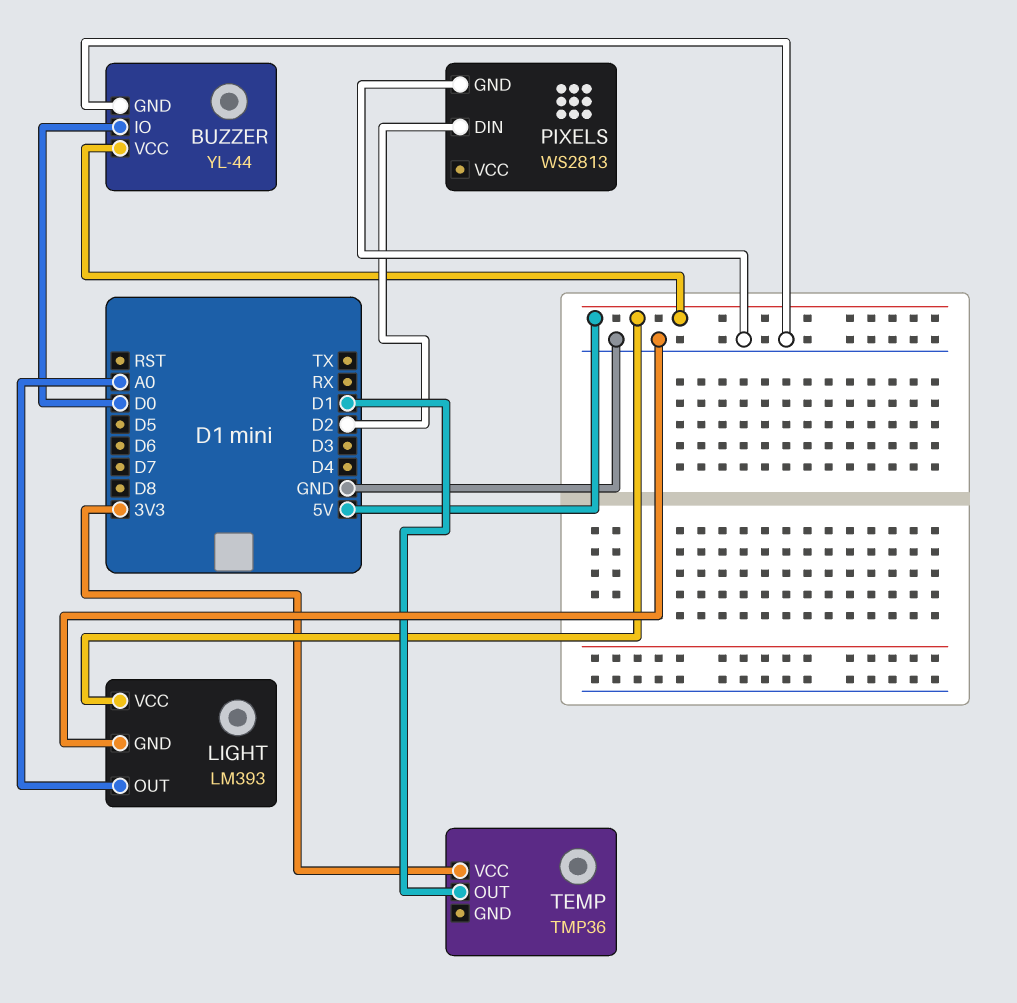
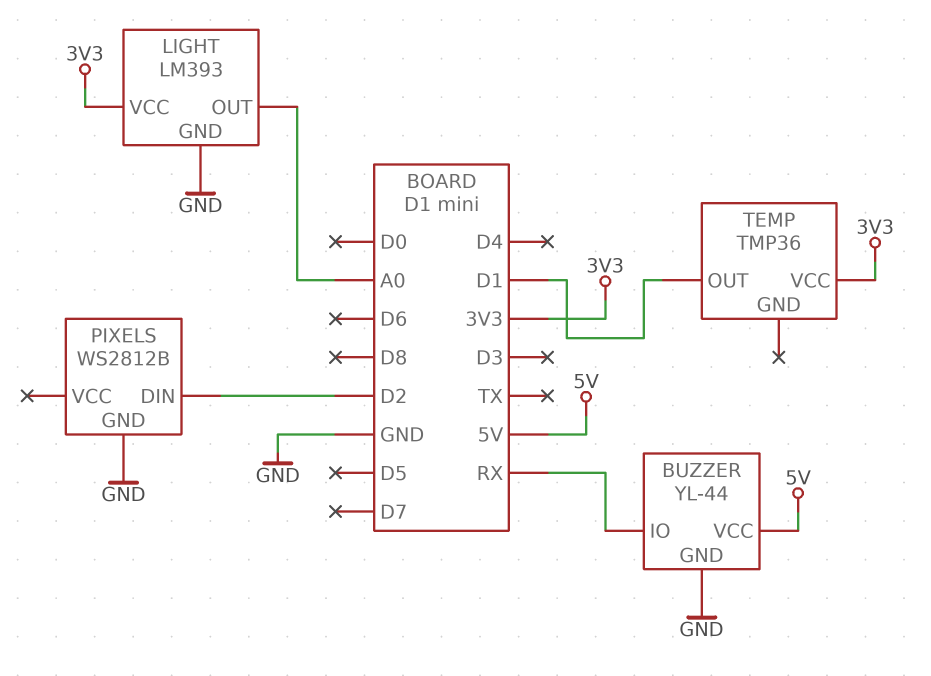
BUZZER pin IO: D0 -> RX
LIGHT pin VCC: 5V -> 3V3
PIXELS: WS2813 -> WS2812B

